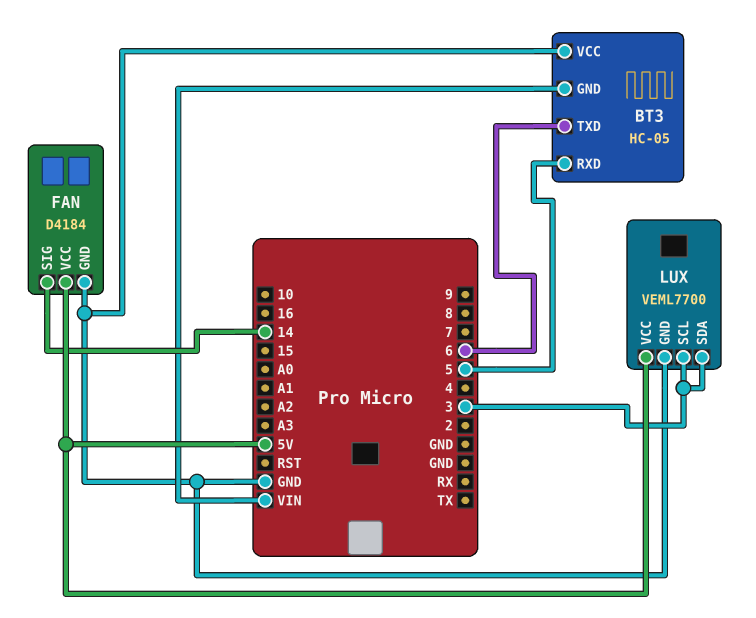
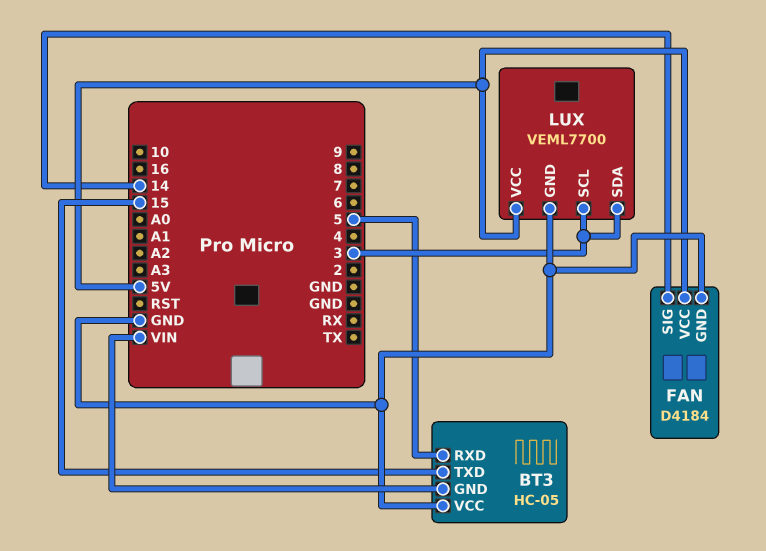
BT3 pin TXD: 6 -> 15

